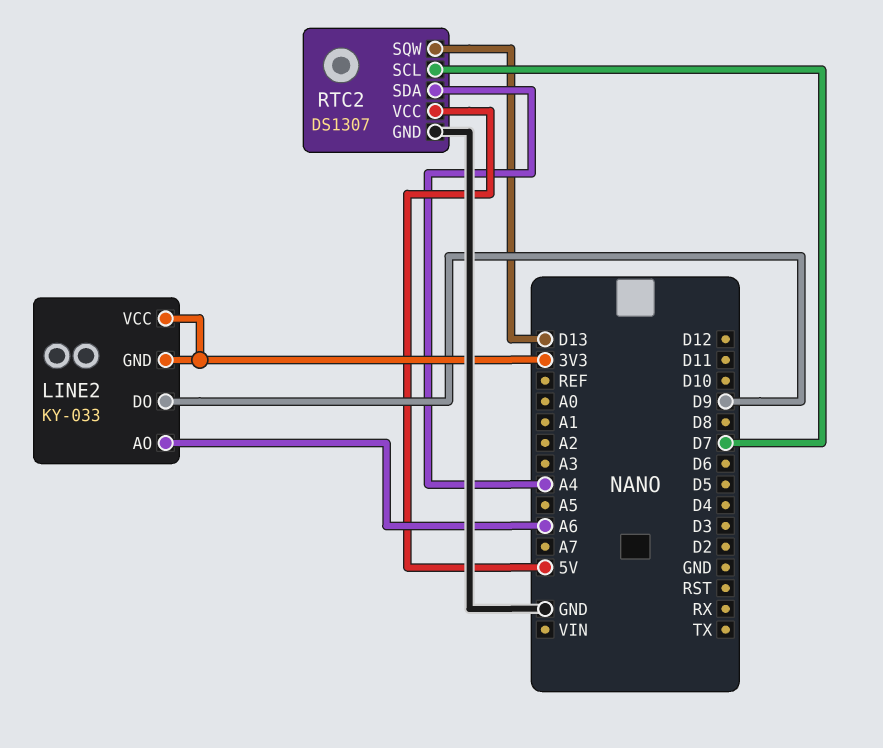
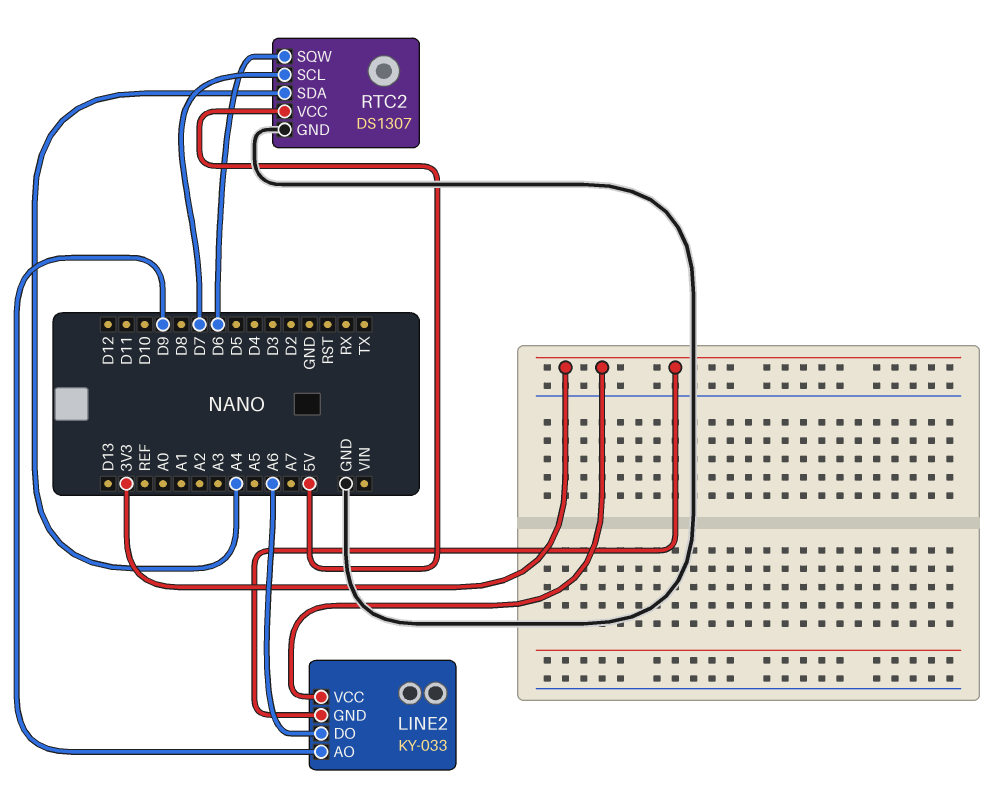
LINE2 pin AO: A6 -> D9
LINE2 pin DO: D9 -> A6
RTC2 pin SQW: D13 -> D6

